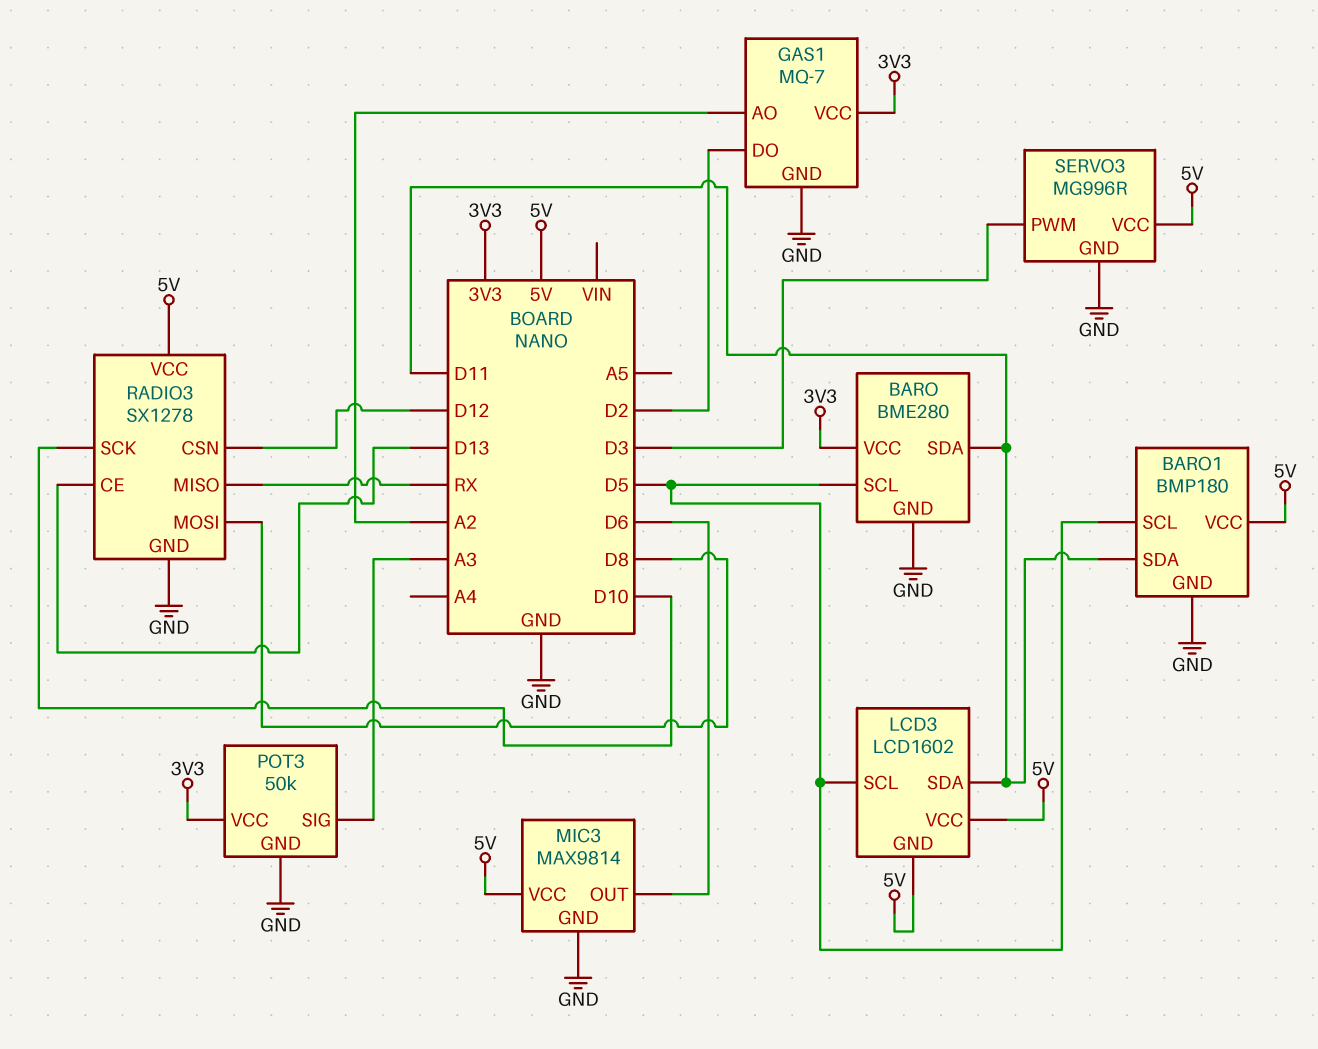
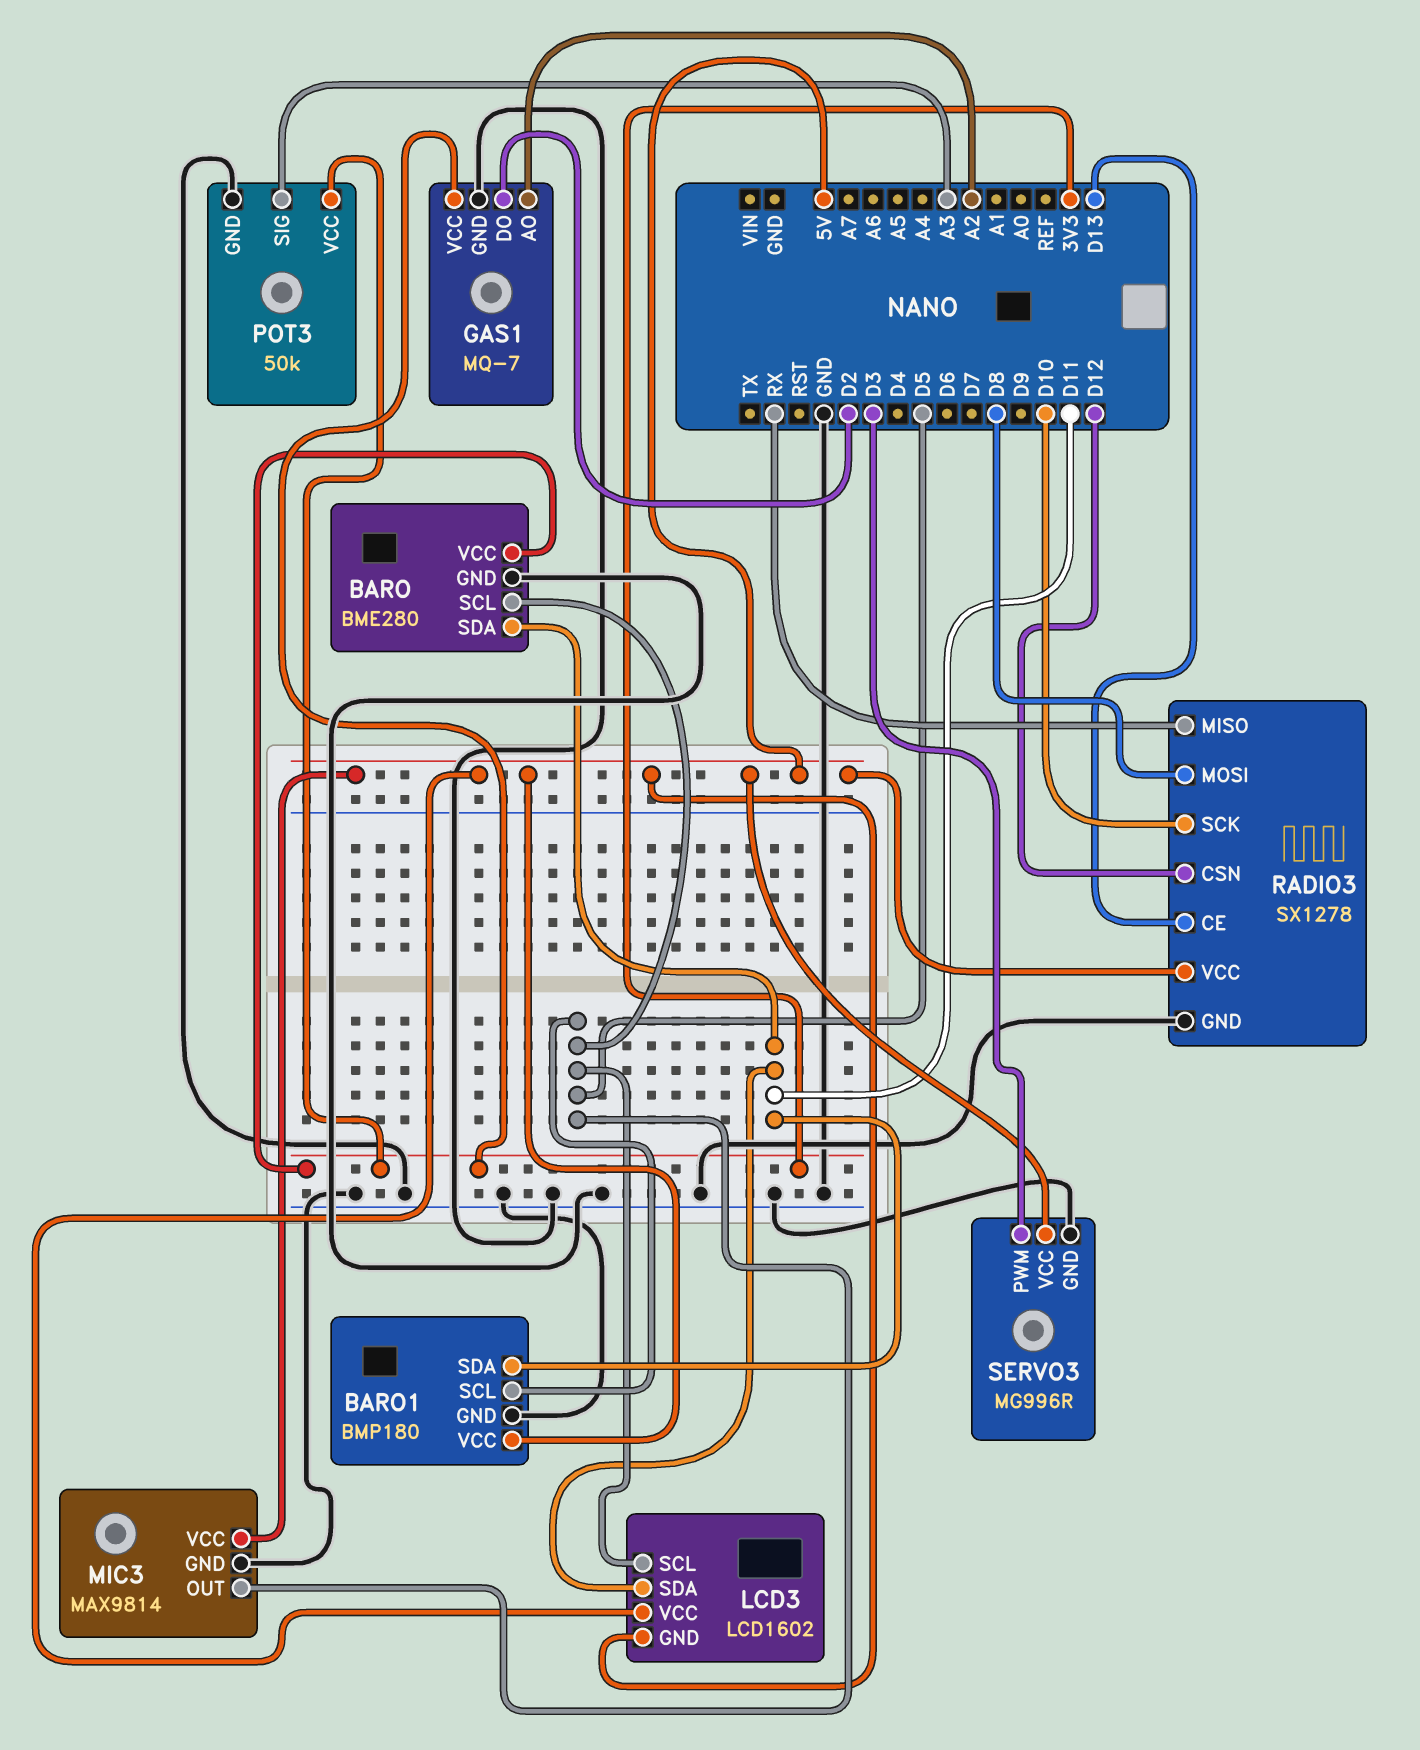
MIC3 pin OUT: D6 -> D5

